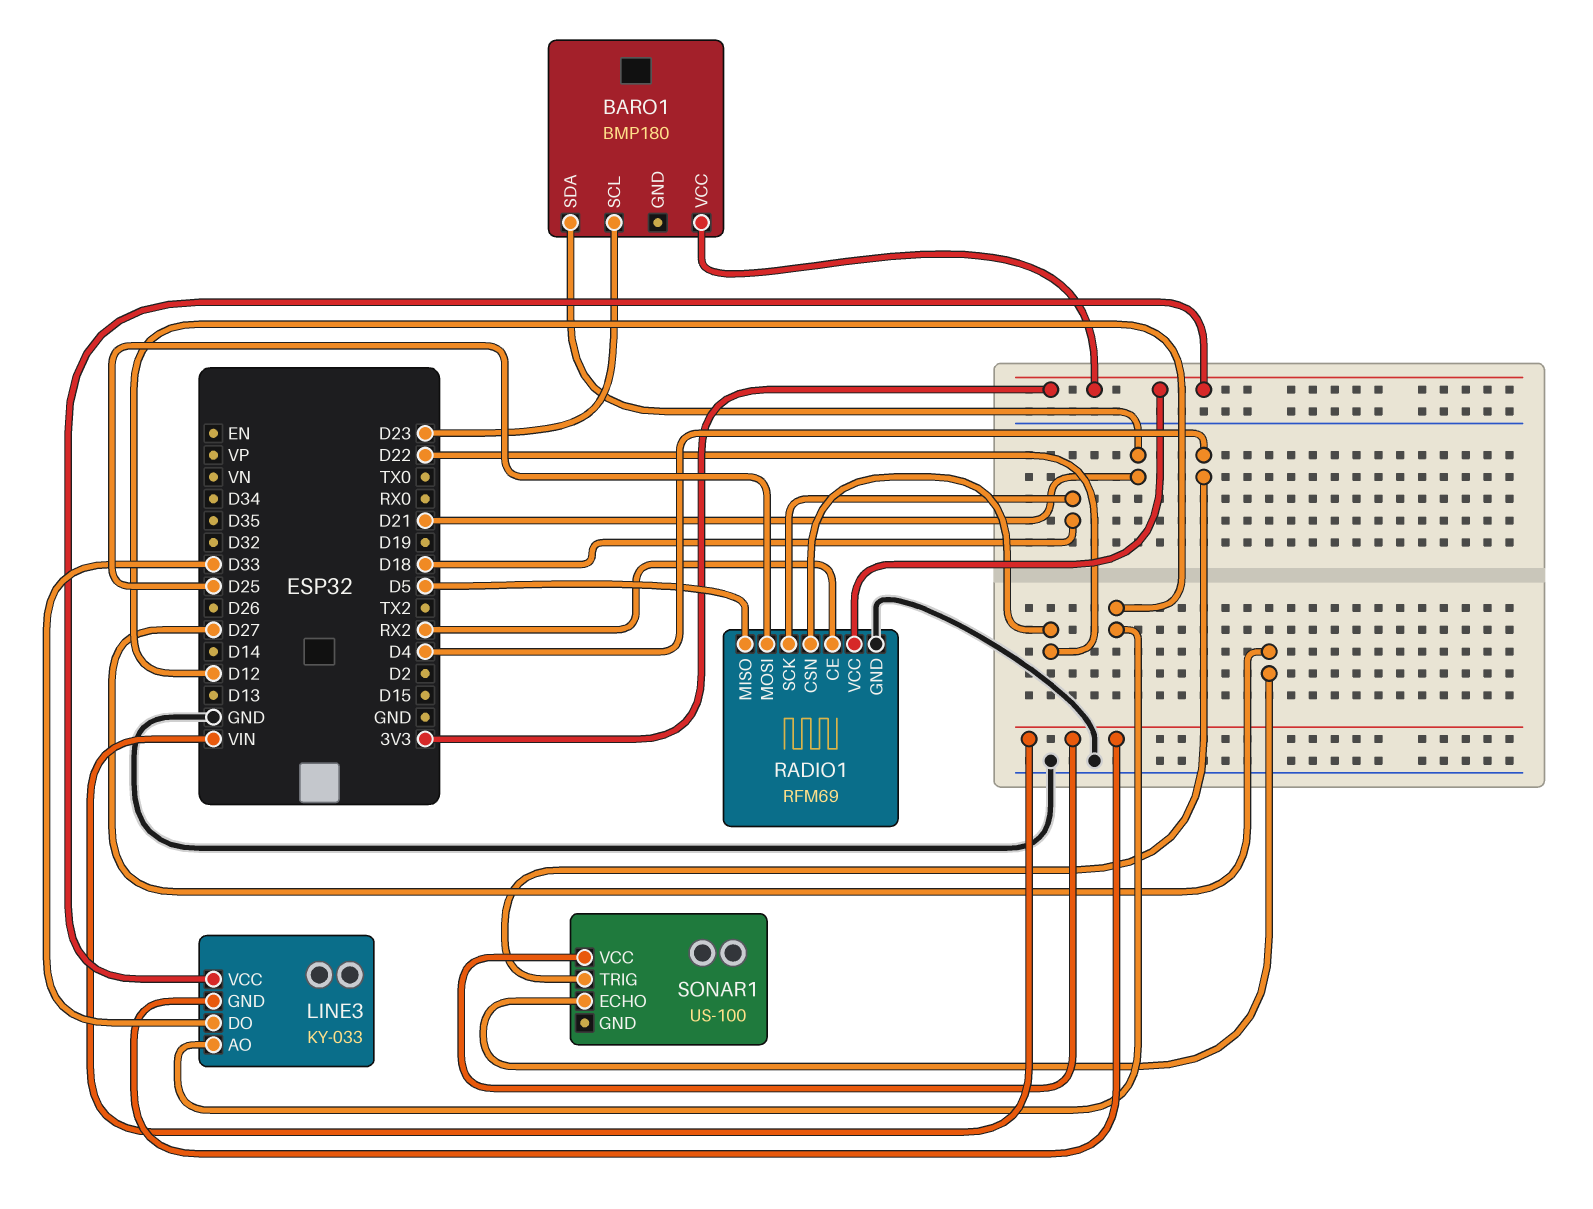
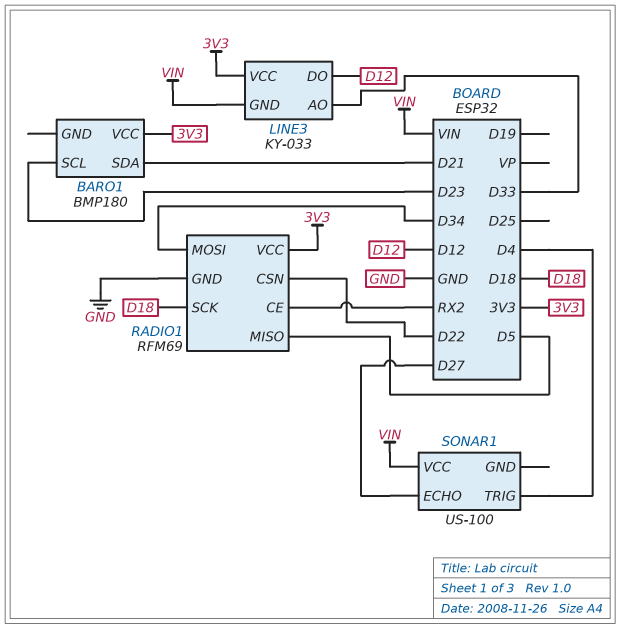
LINE3 pin AO: D12 -> D33
LINE3 pin DO: D33 -> D12
RADIO1 pin MOSI: D25 -> D34

